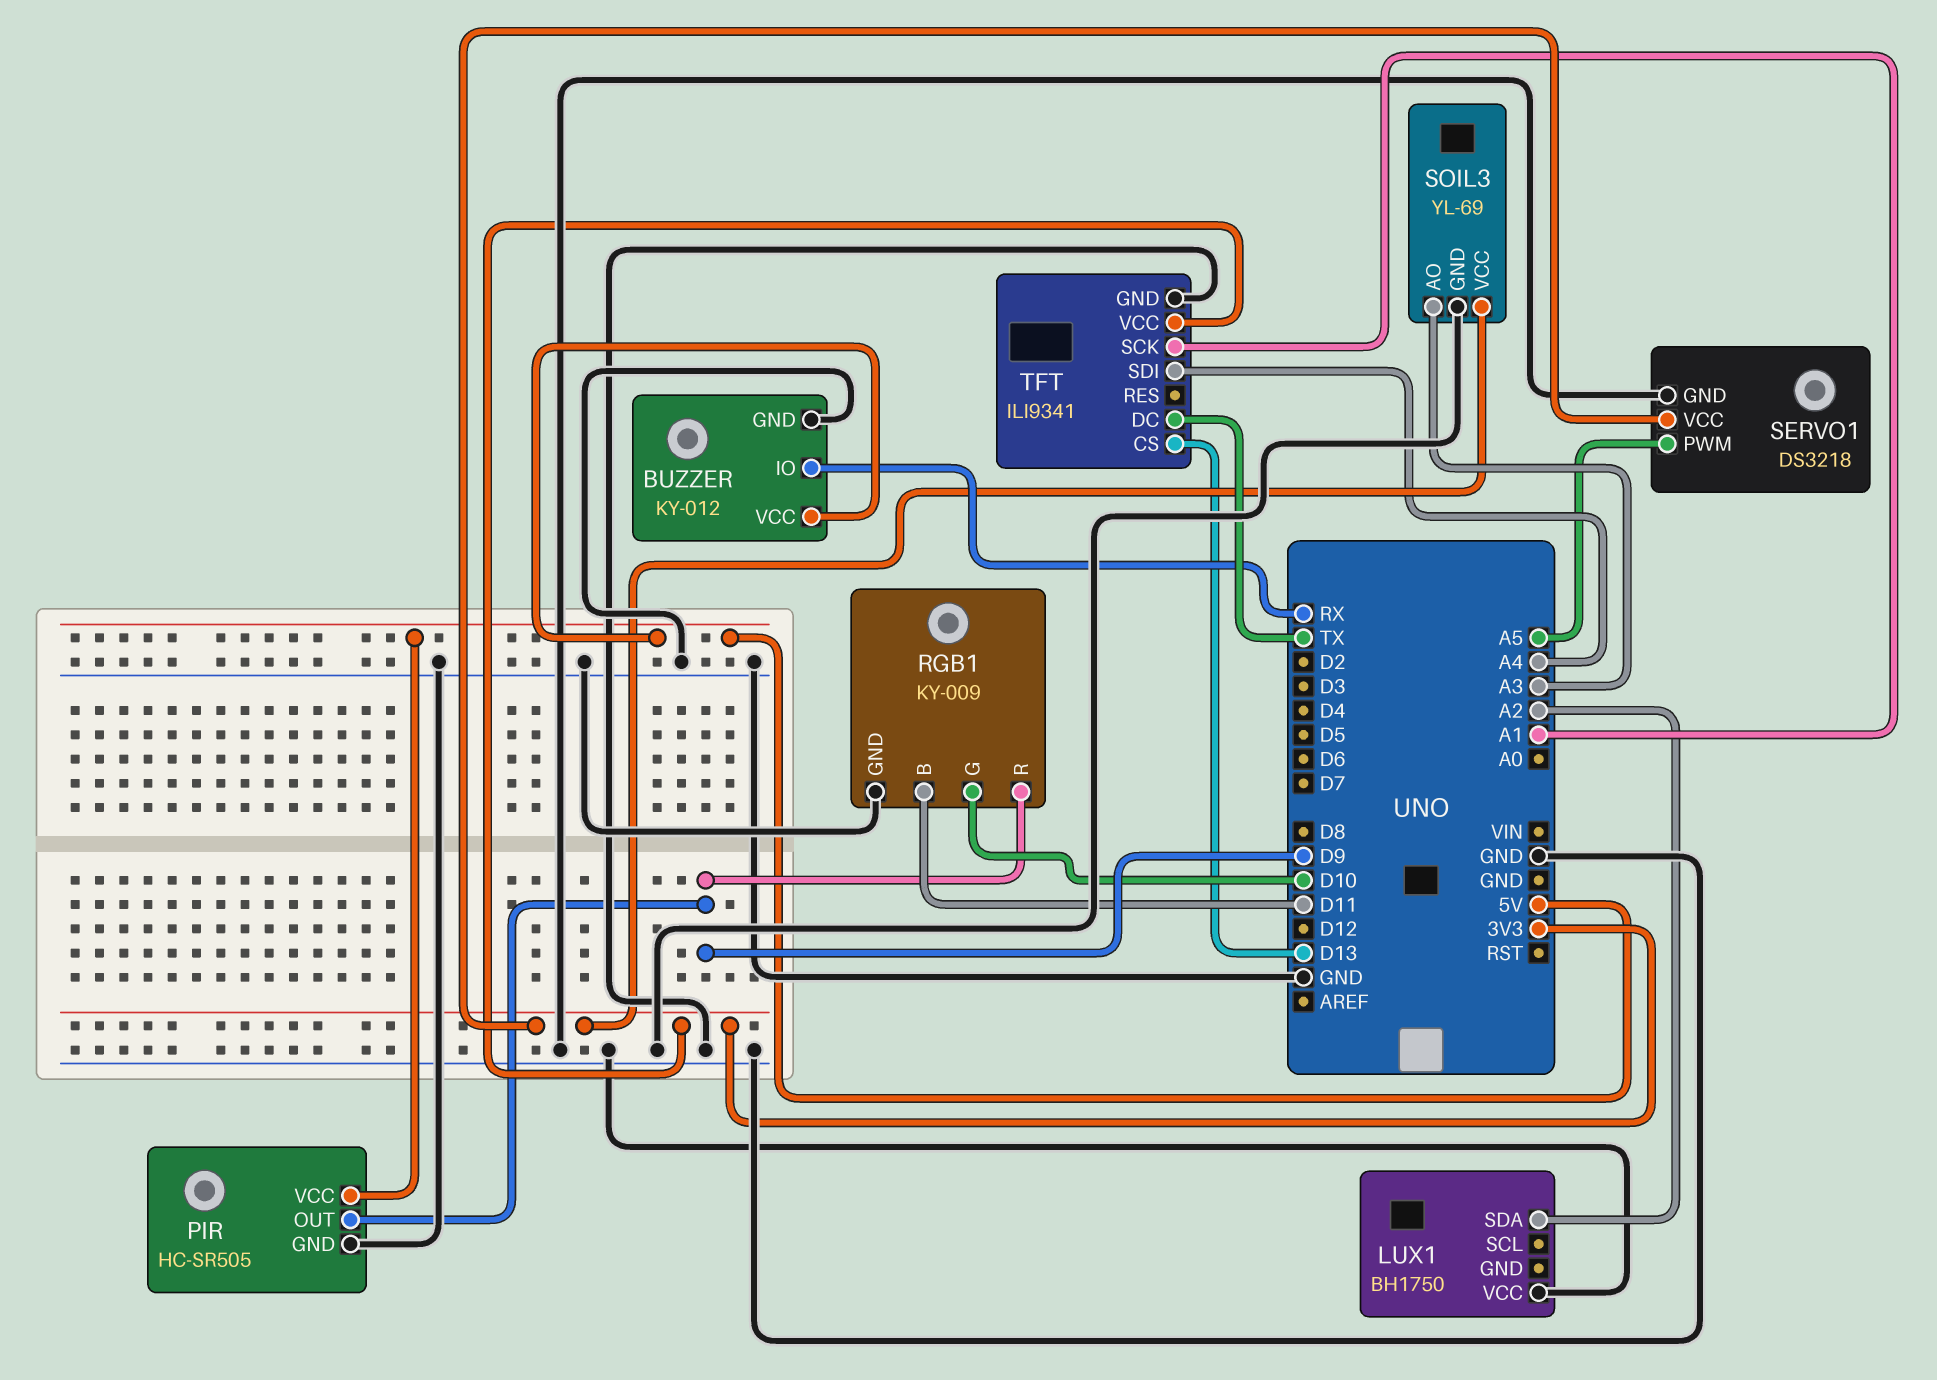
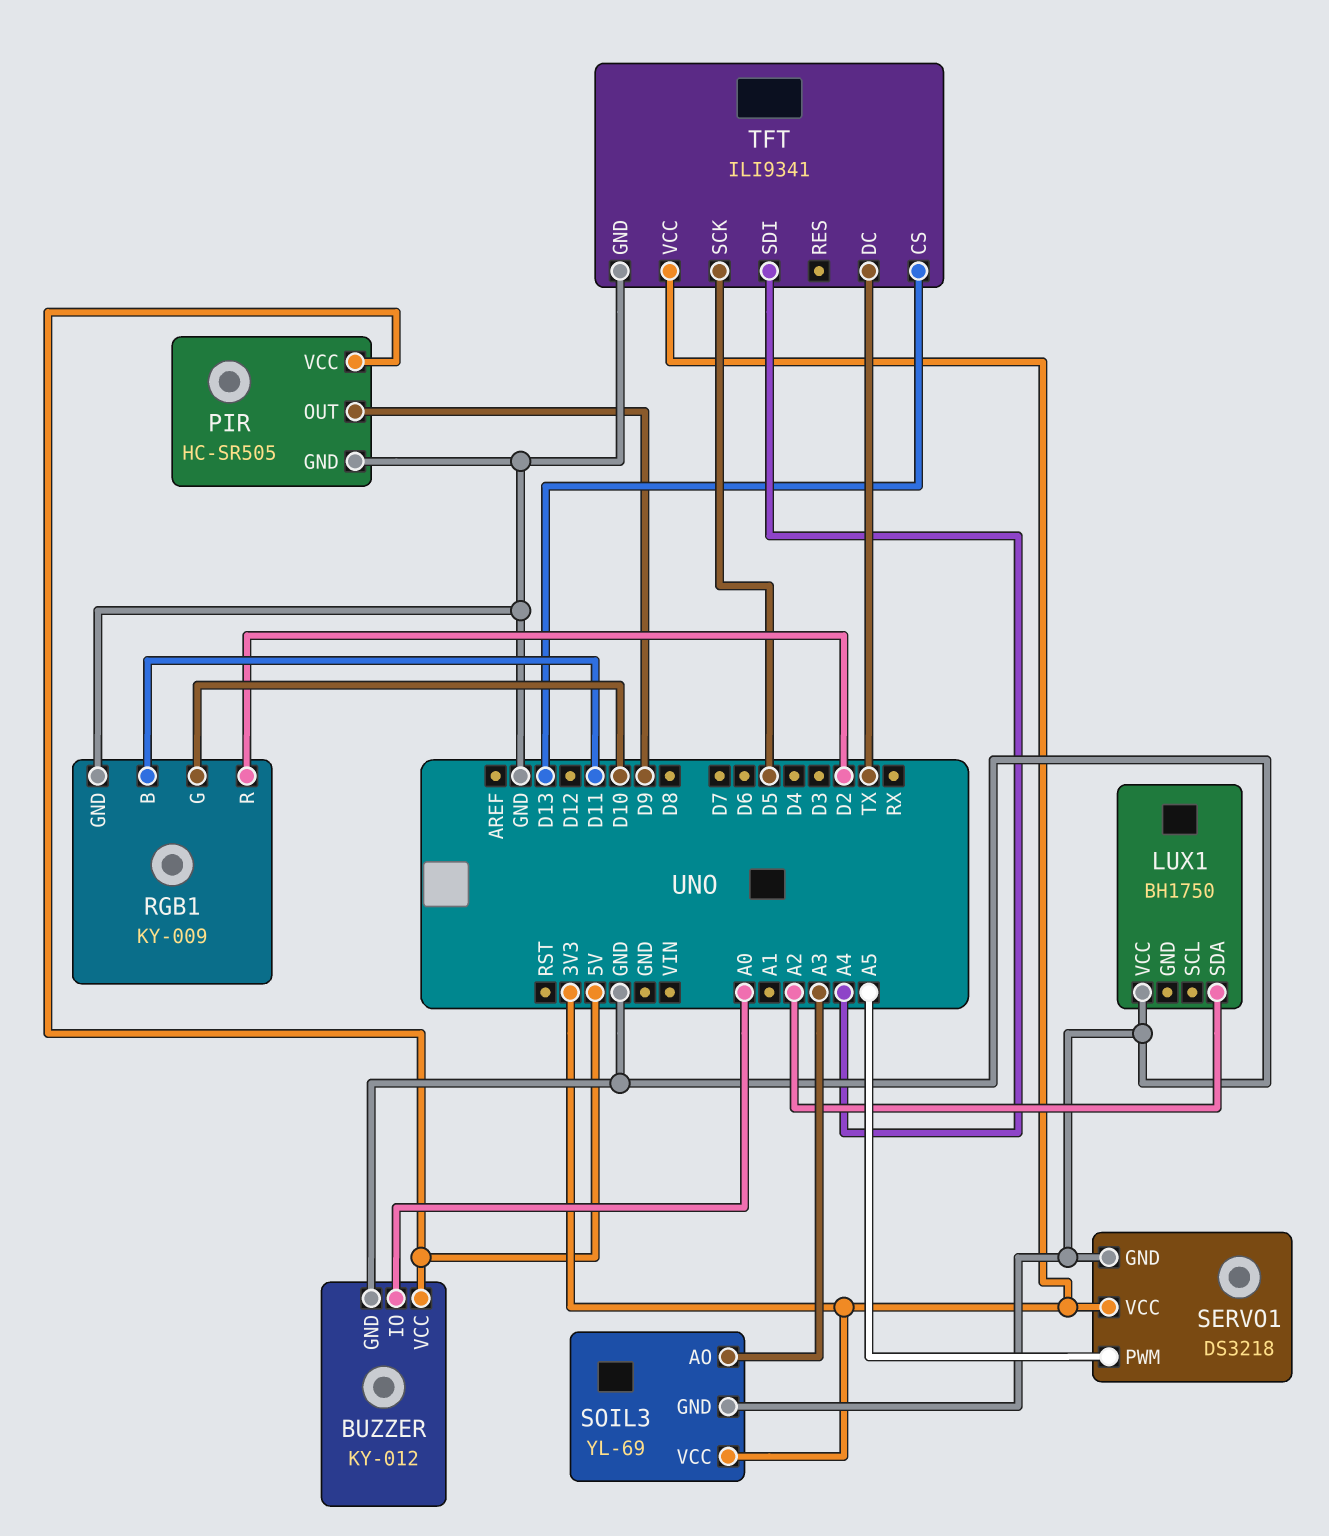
BUZZER pin IO: RX -> A0
RGB1 pin R: D9 -> D2
TFT pin SCK: A1 -> D5

